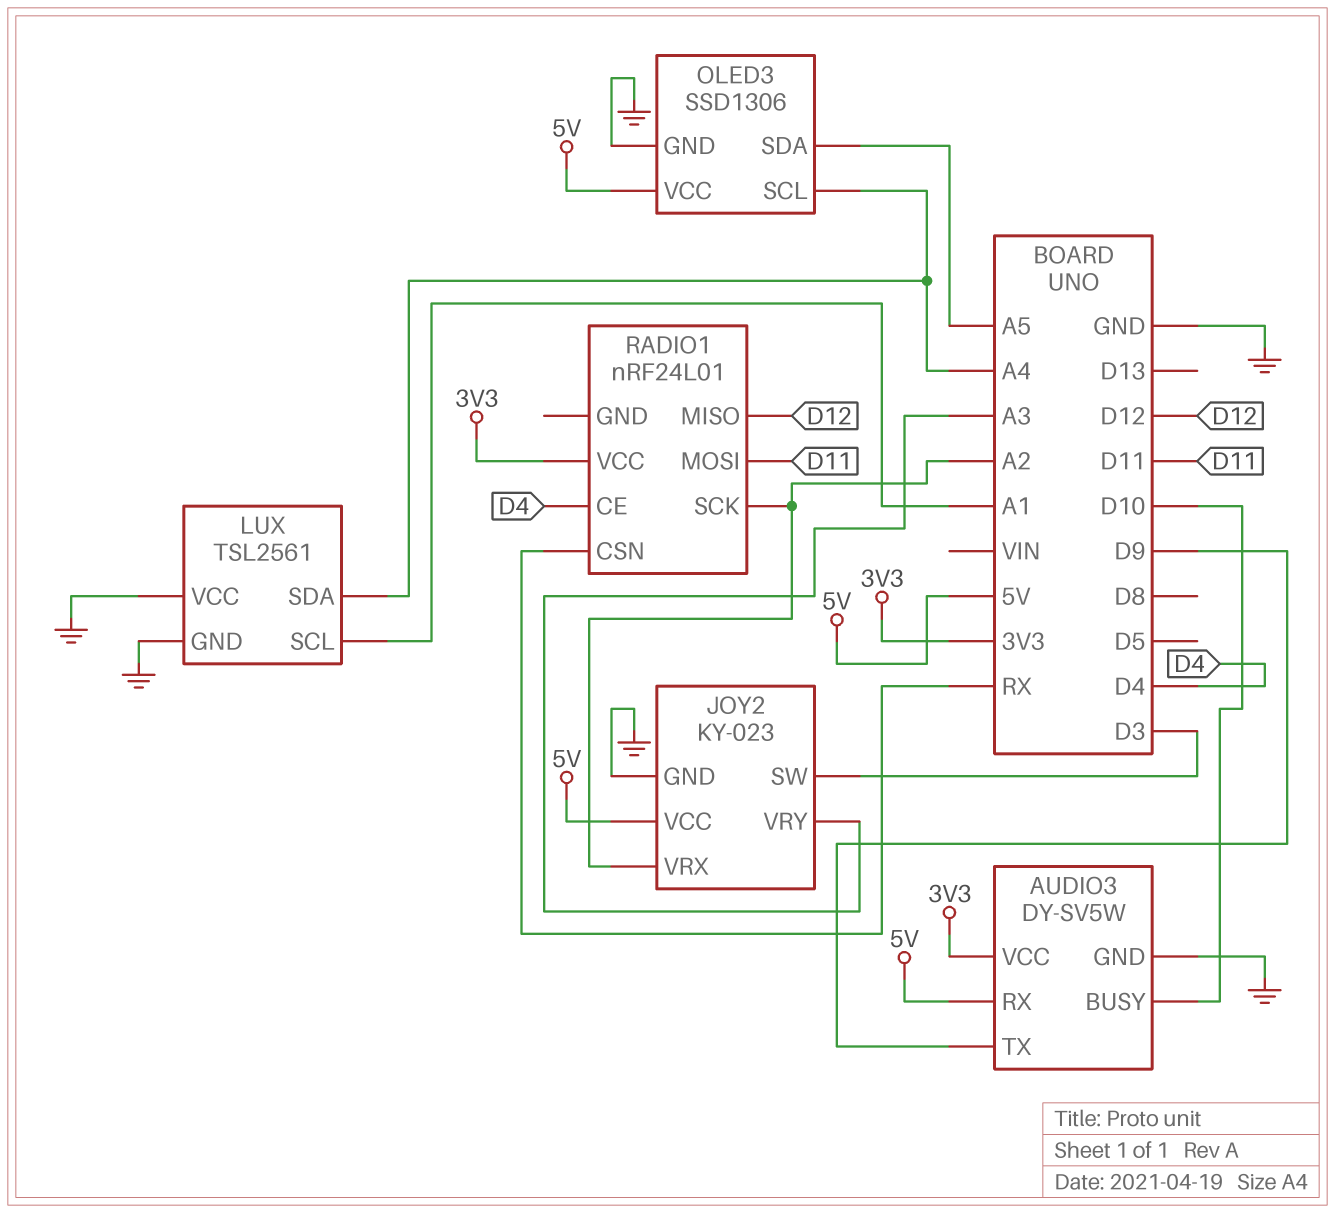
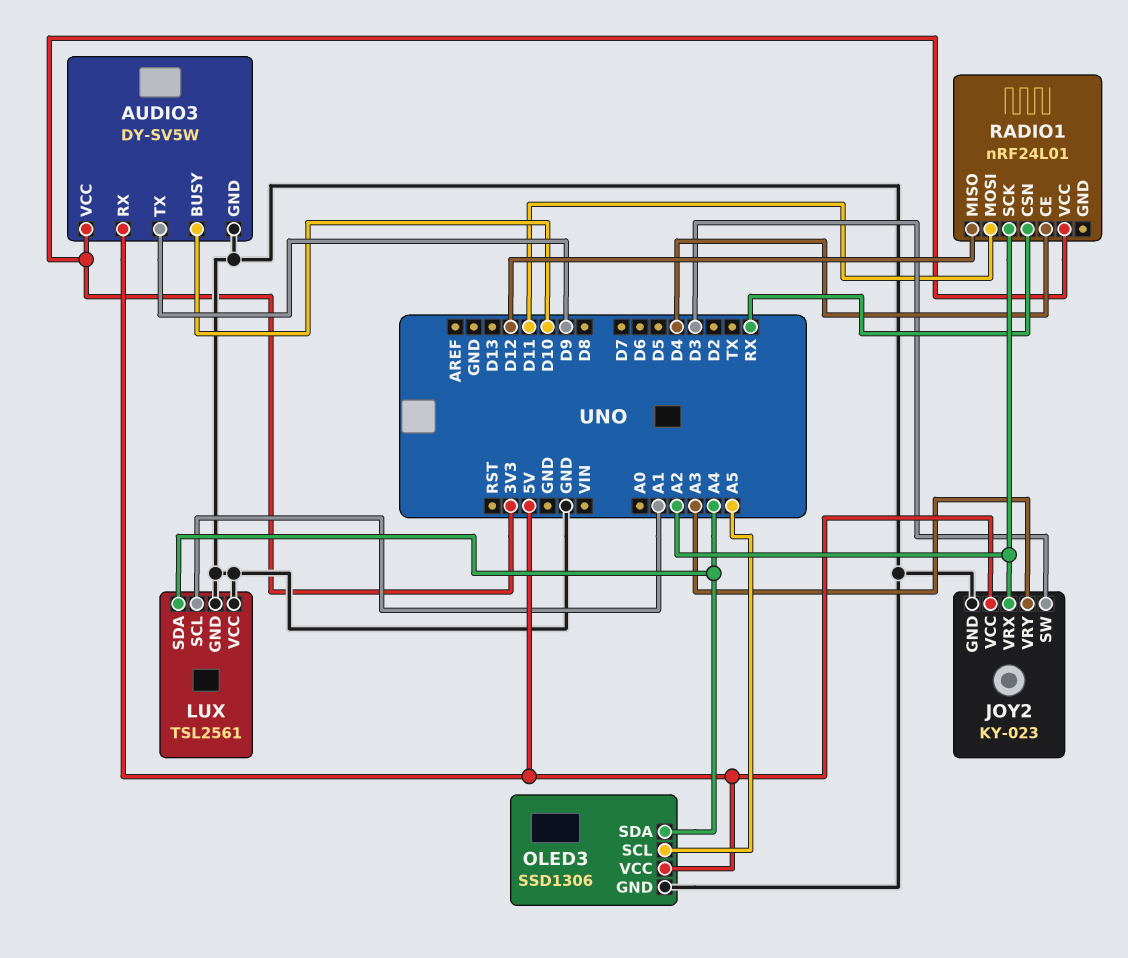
OLED3 pin SCL: A4 -> A5
OLED3 pin SDA: A5 -> A4

